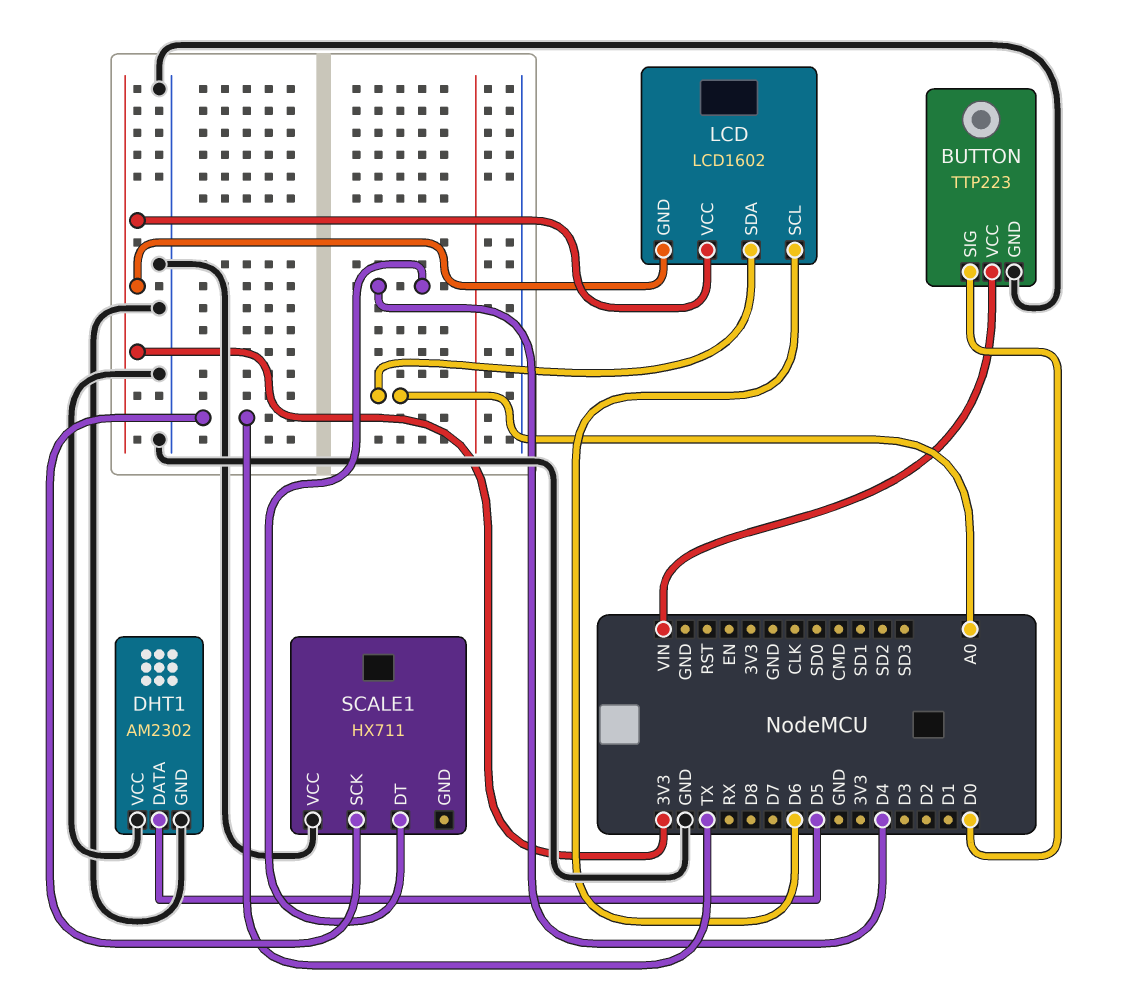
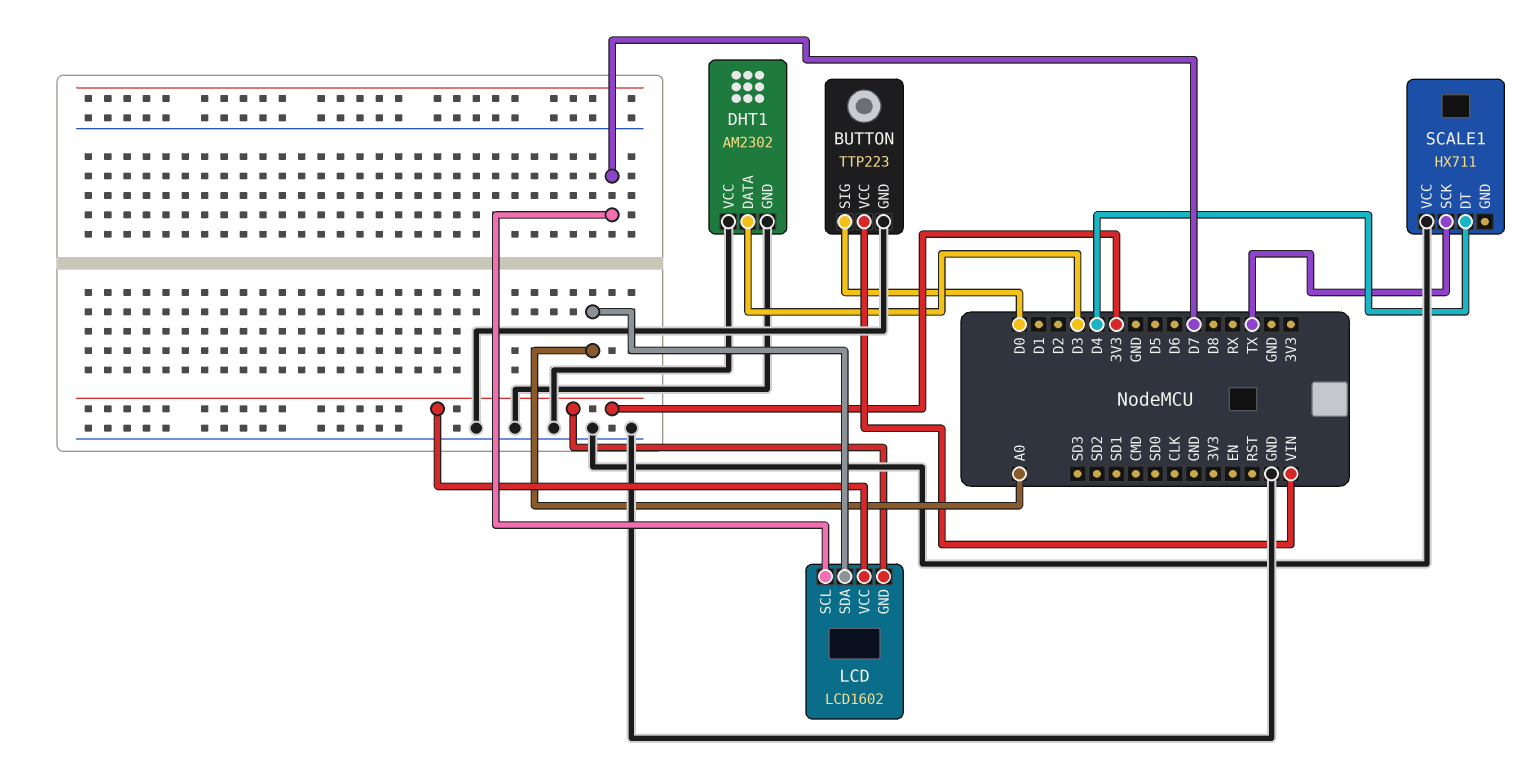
DHT1 pin DATA: D5 -> D3
LCD pin SCL: D6 -> D7

